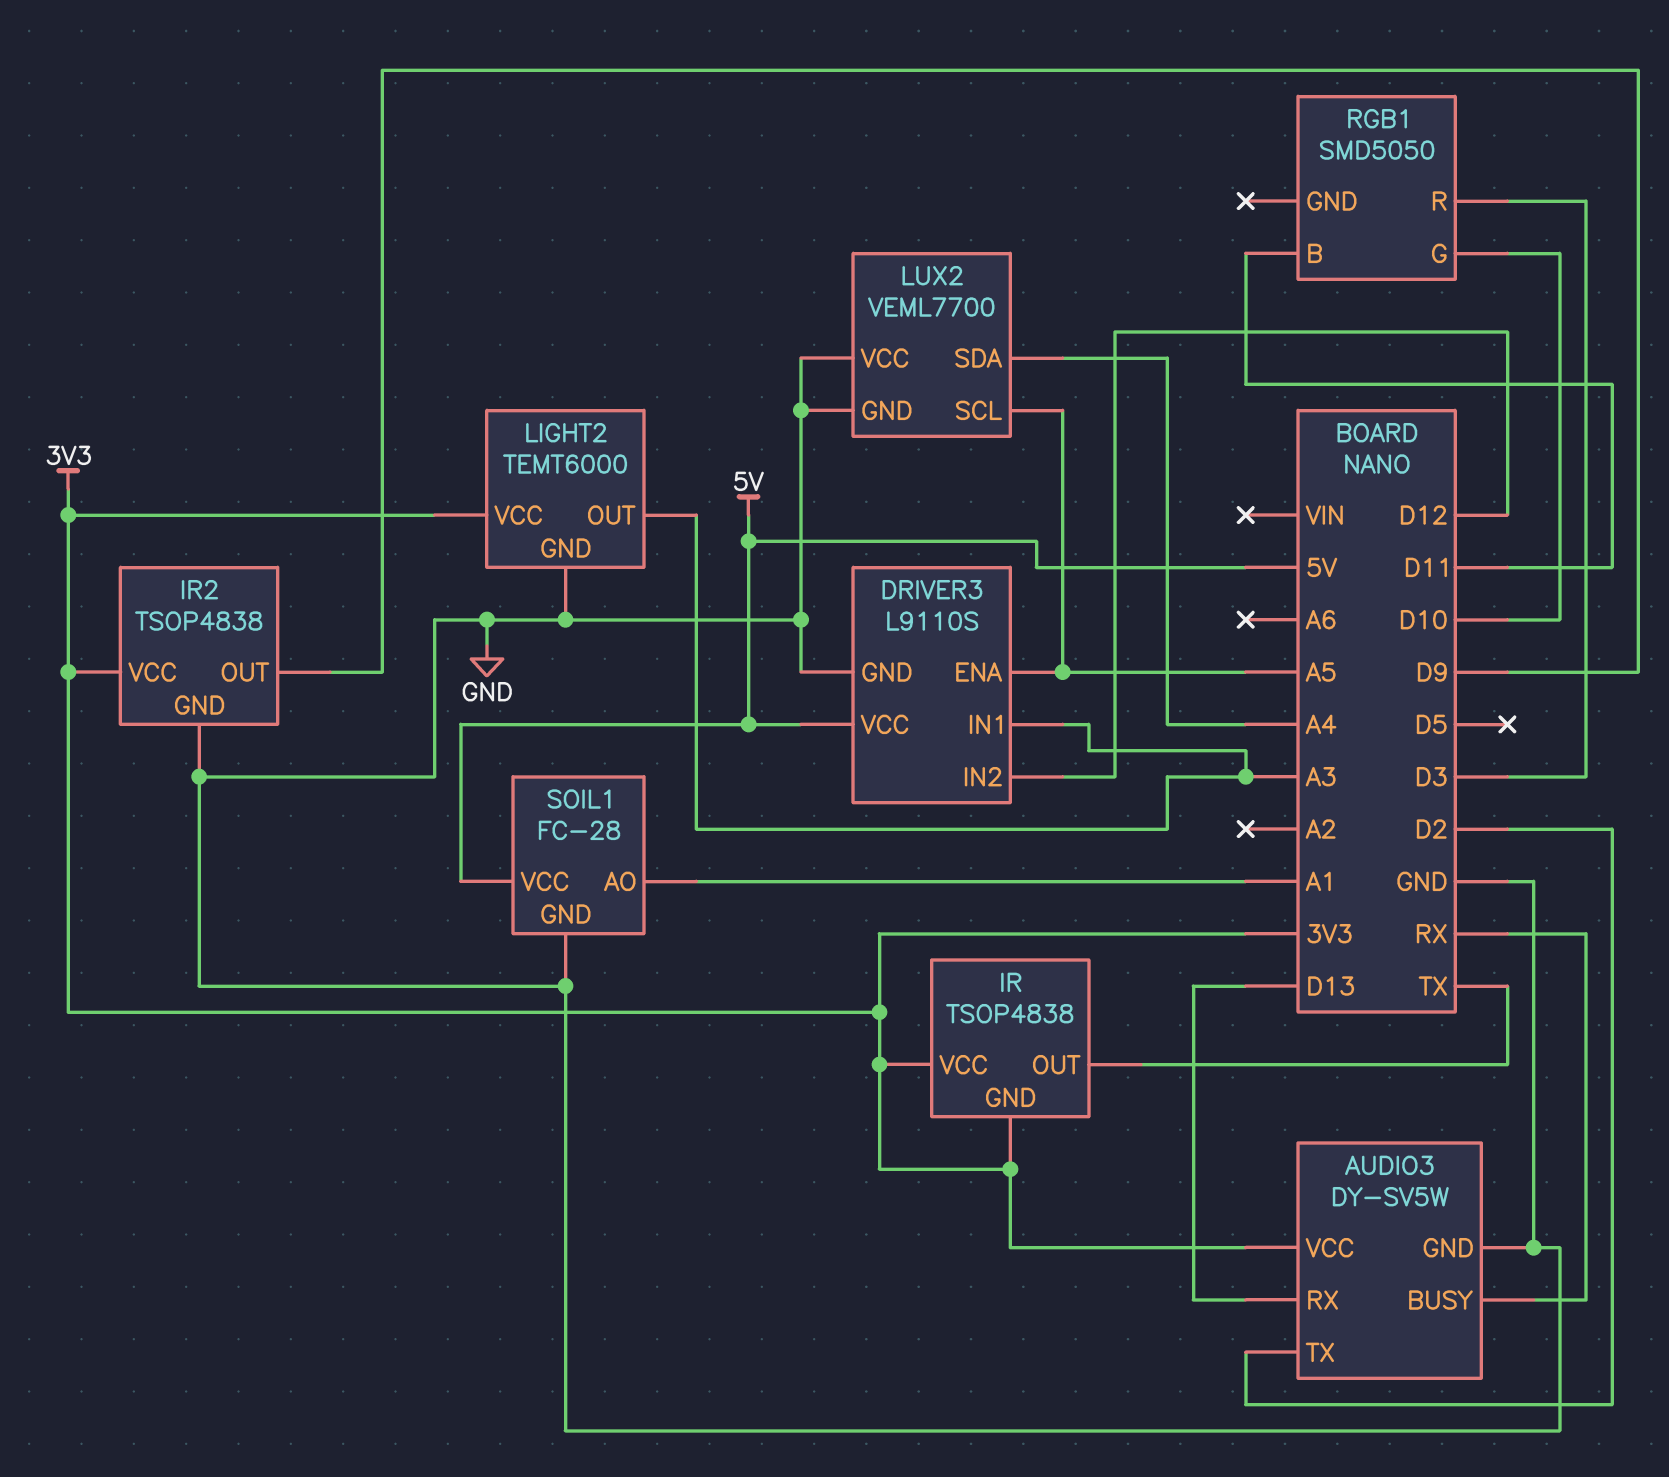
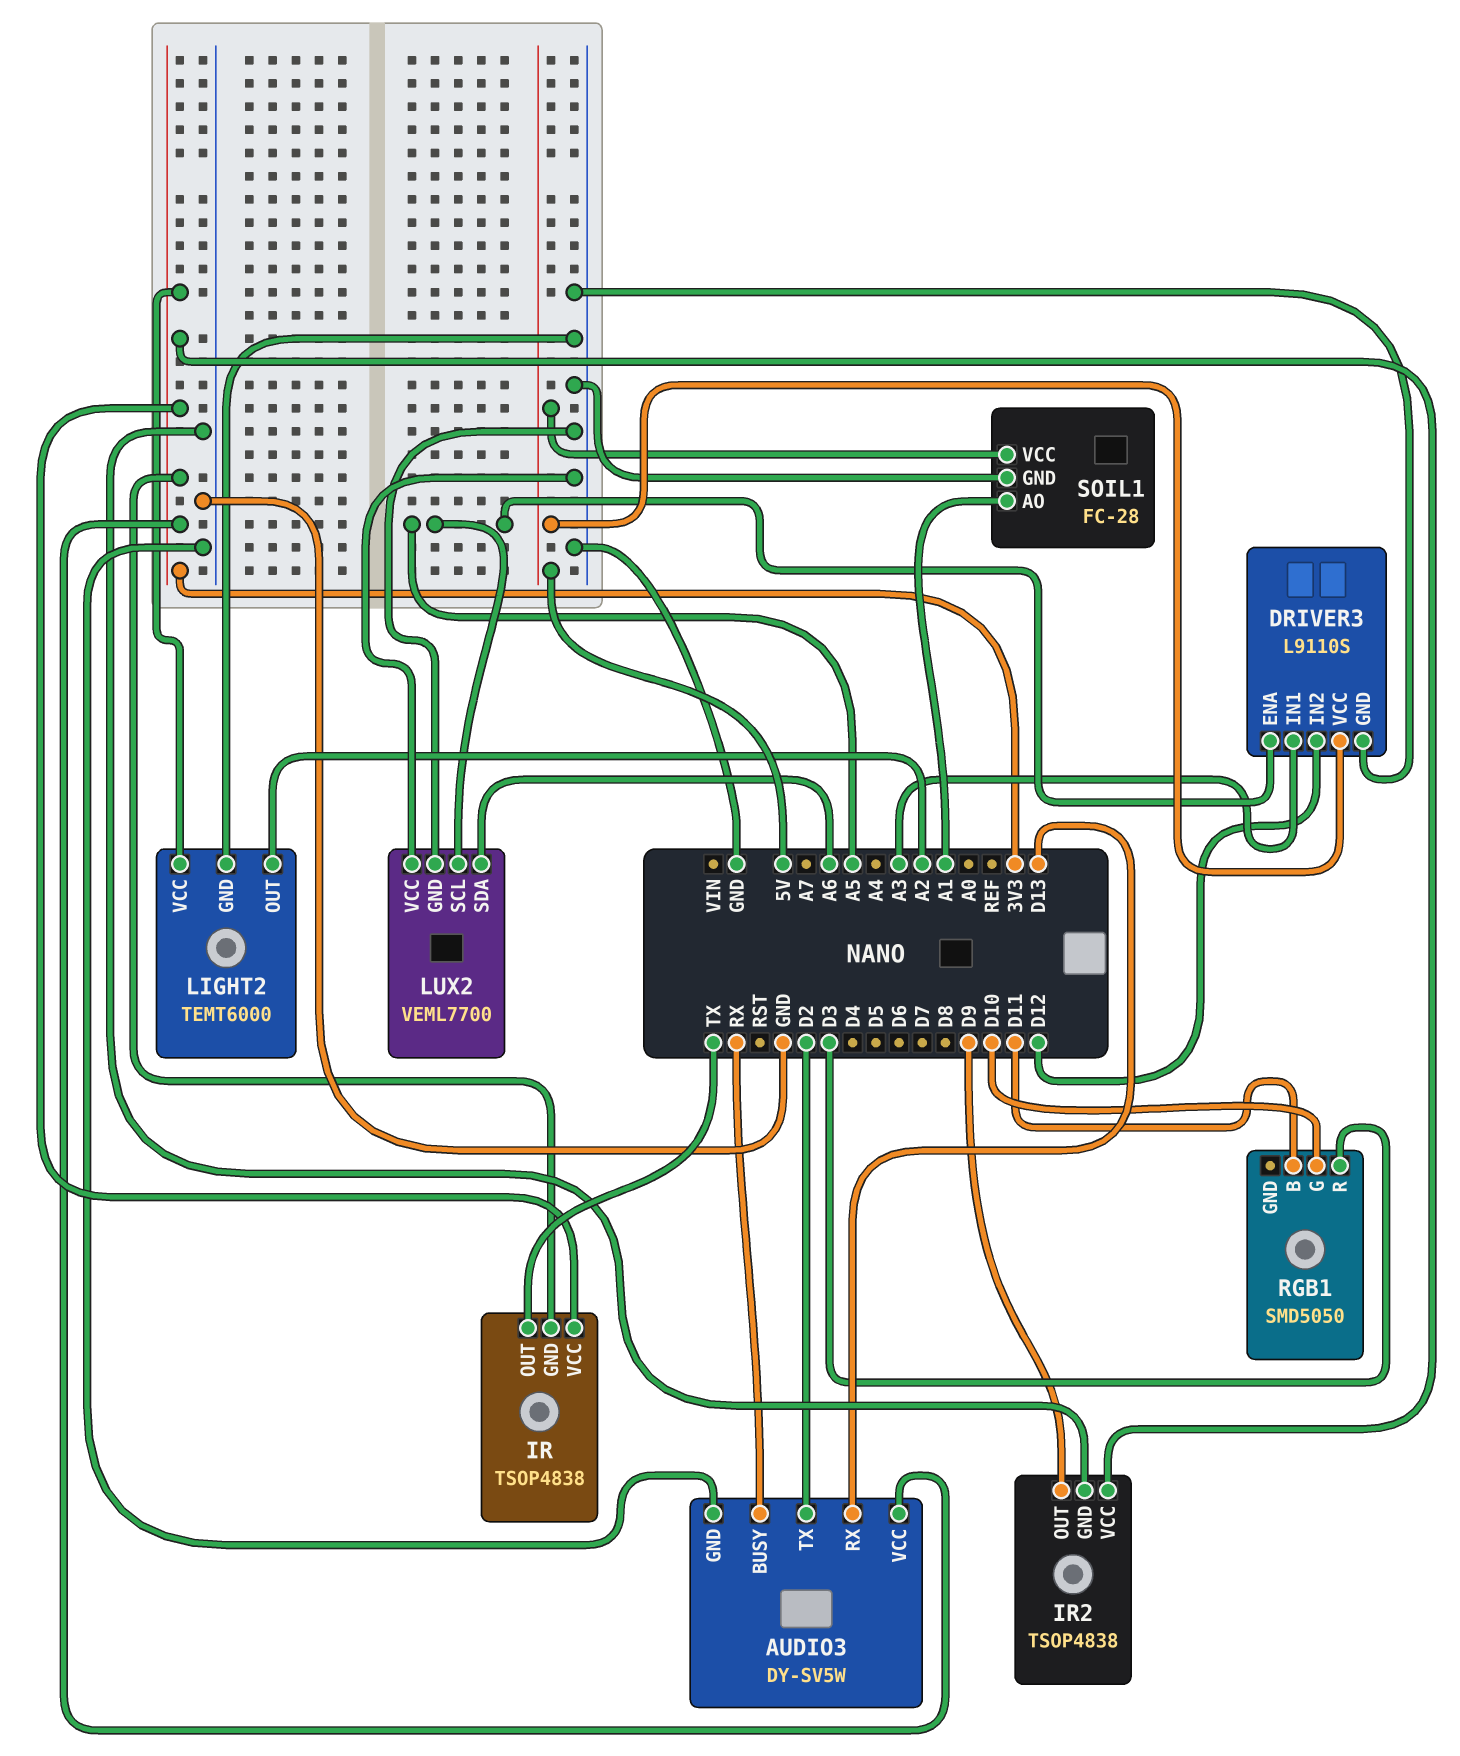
LIGHT2 pin OUT: A3 -> A2
LUX2 pin SDA: A4 -> A6

